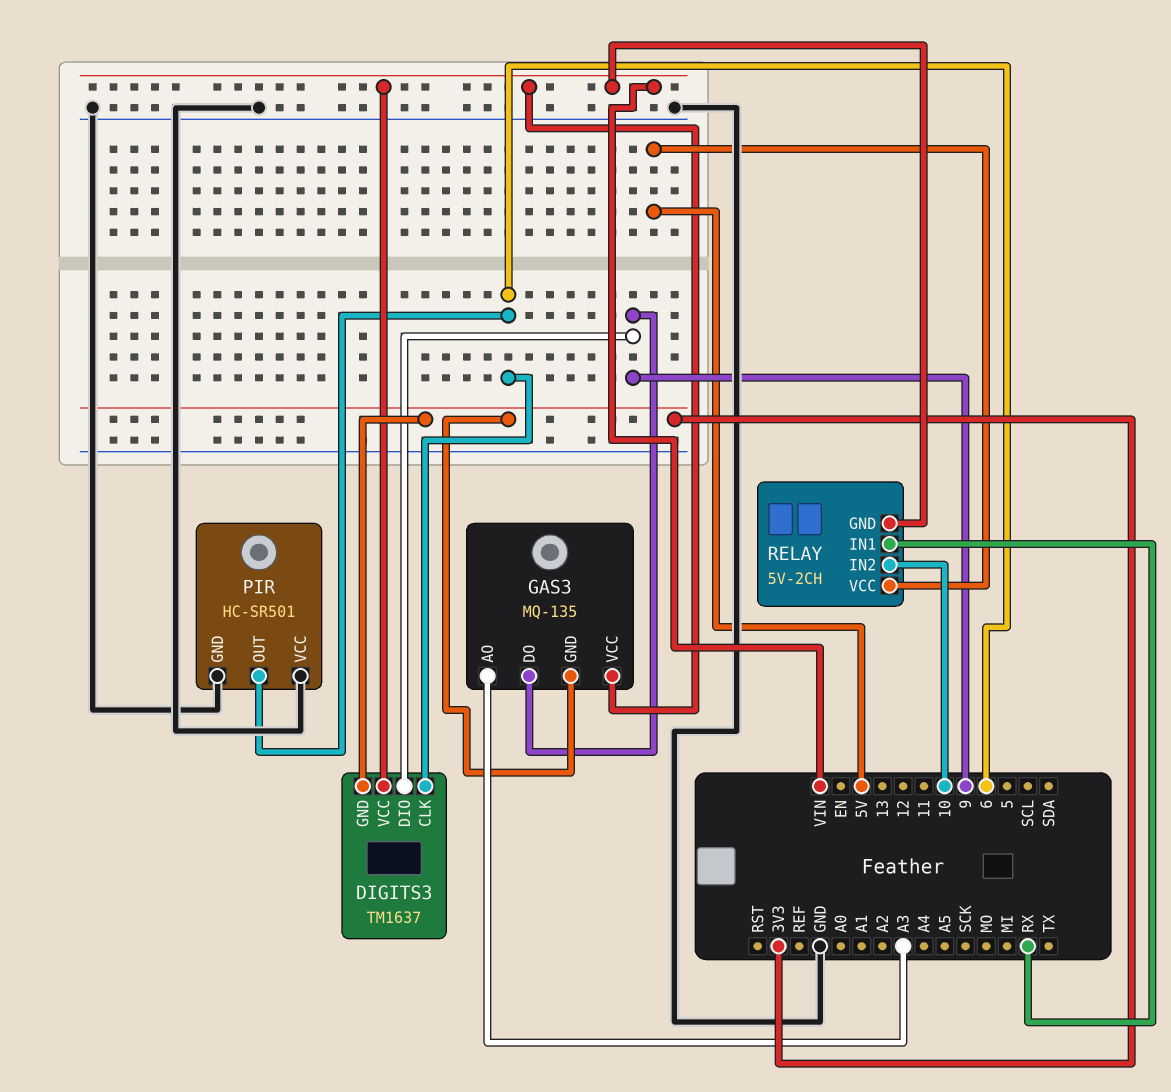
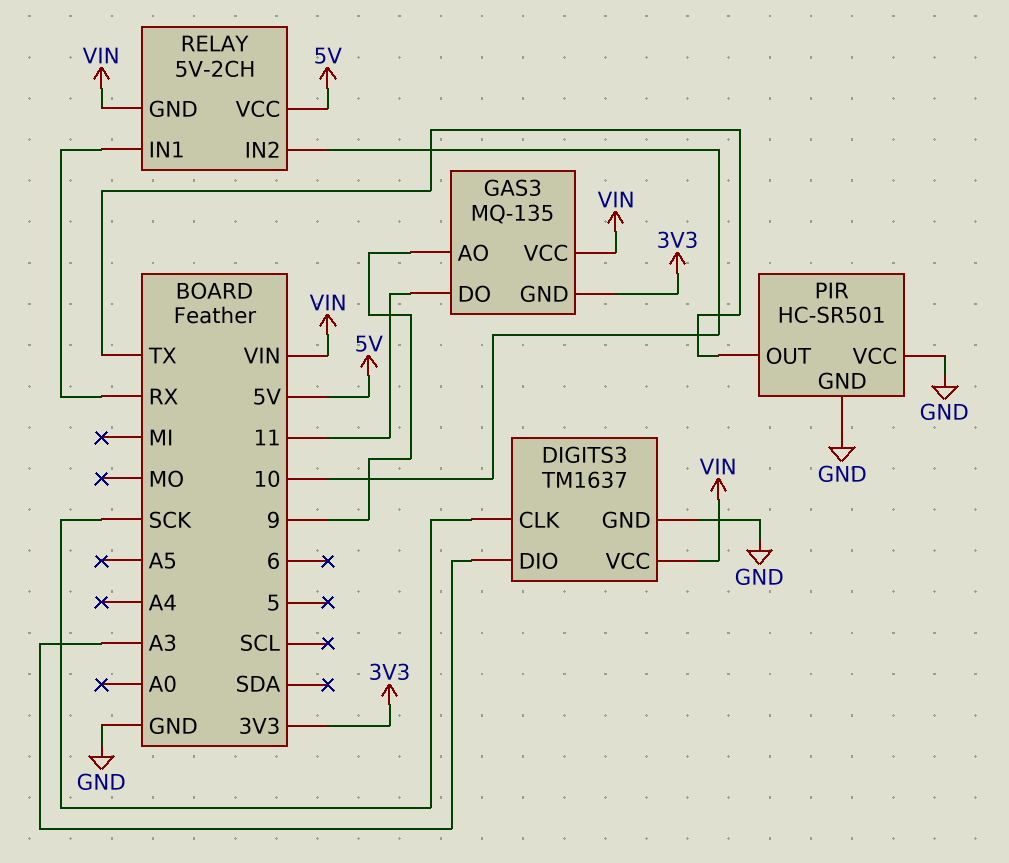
DIGITS3 pin CLK: 6 -> SCK
DIGITS3 pin DIO: 9 -> A3
DIGITS3 pin GND: 3V3 -> GND
GAS3 pin AO: A3 -> 9
GAS3 pin DO: 9 -> 11
PIR pin OUT: 6 -> TX

